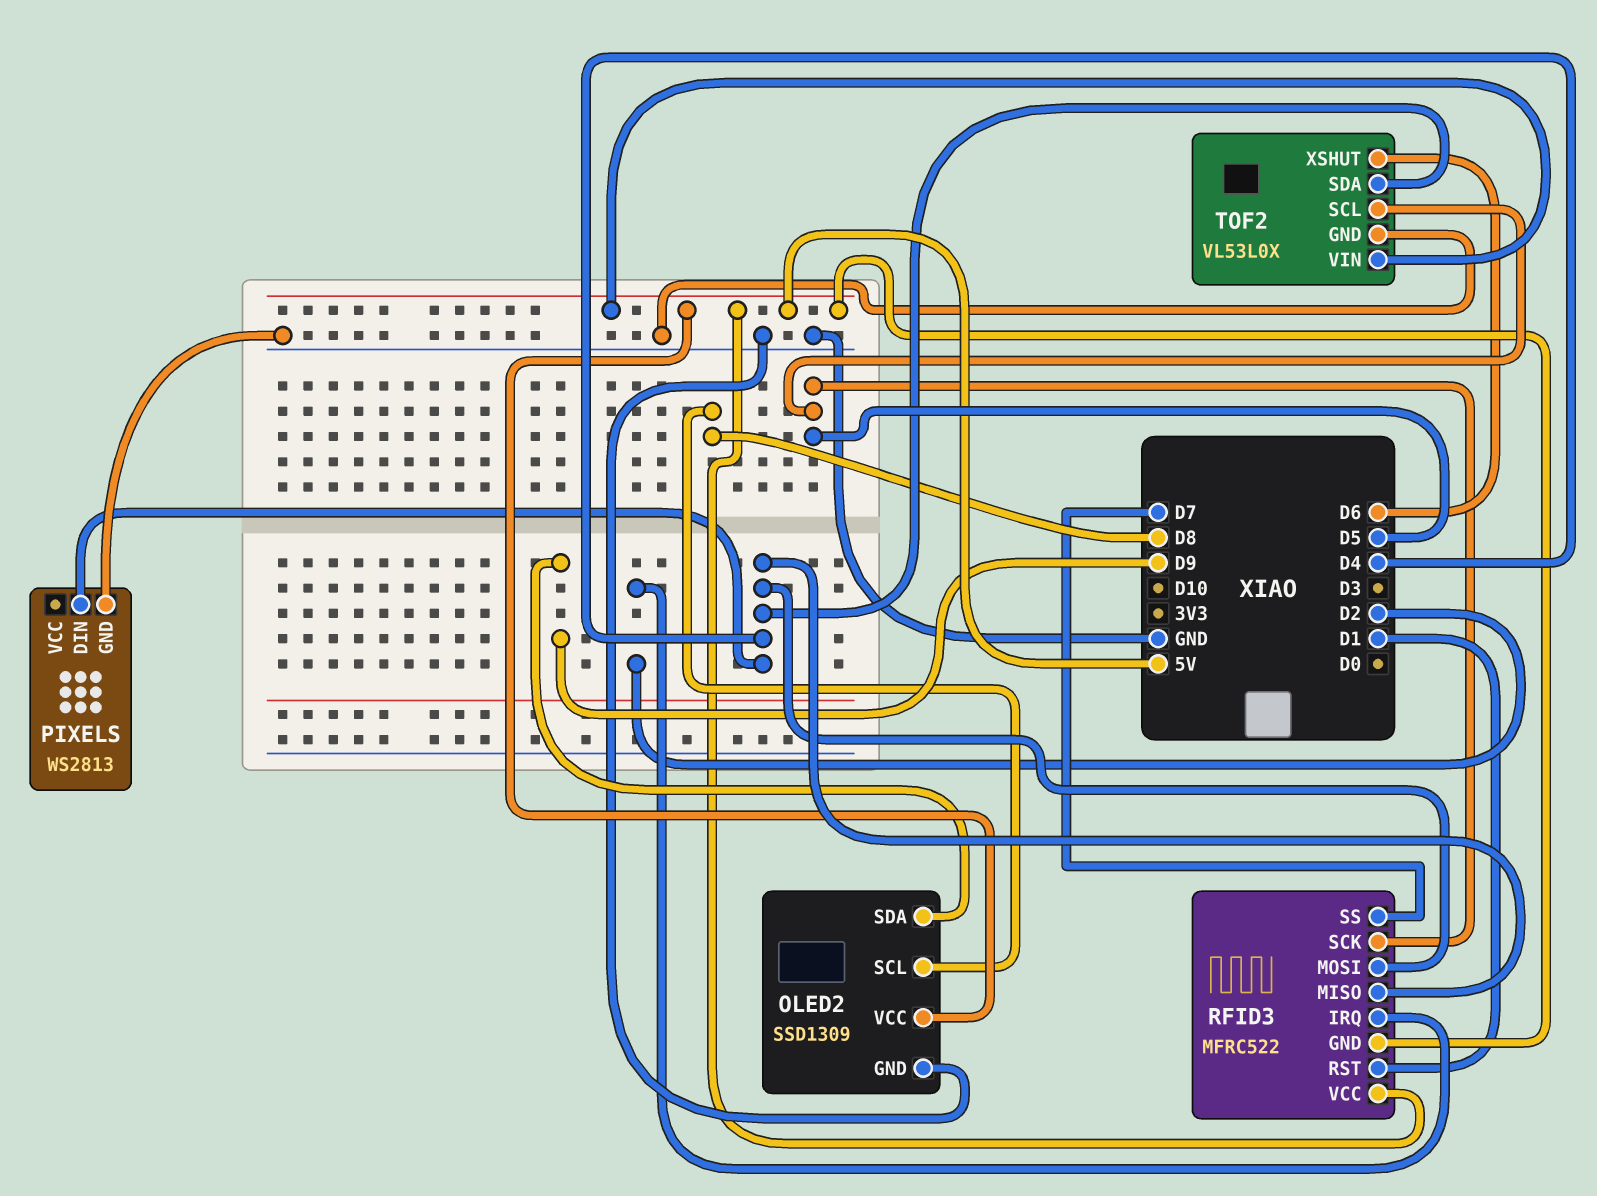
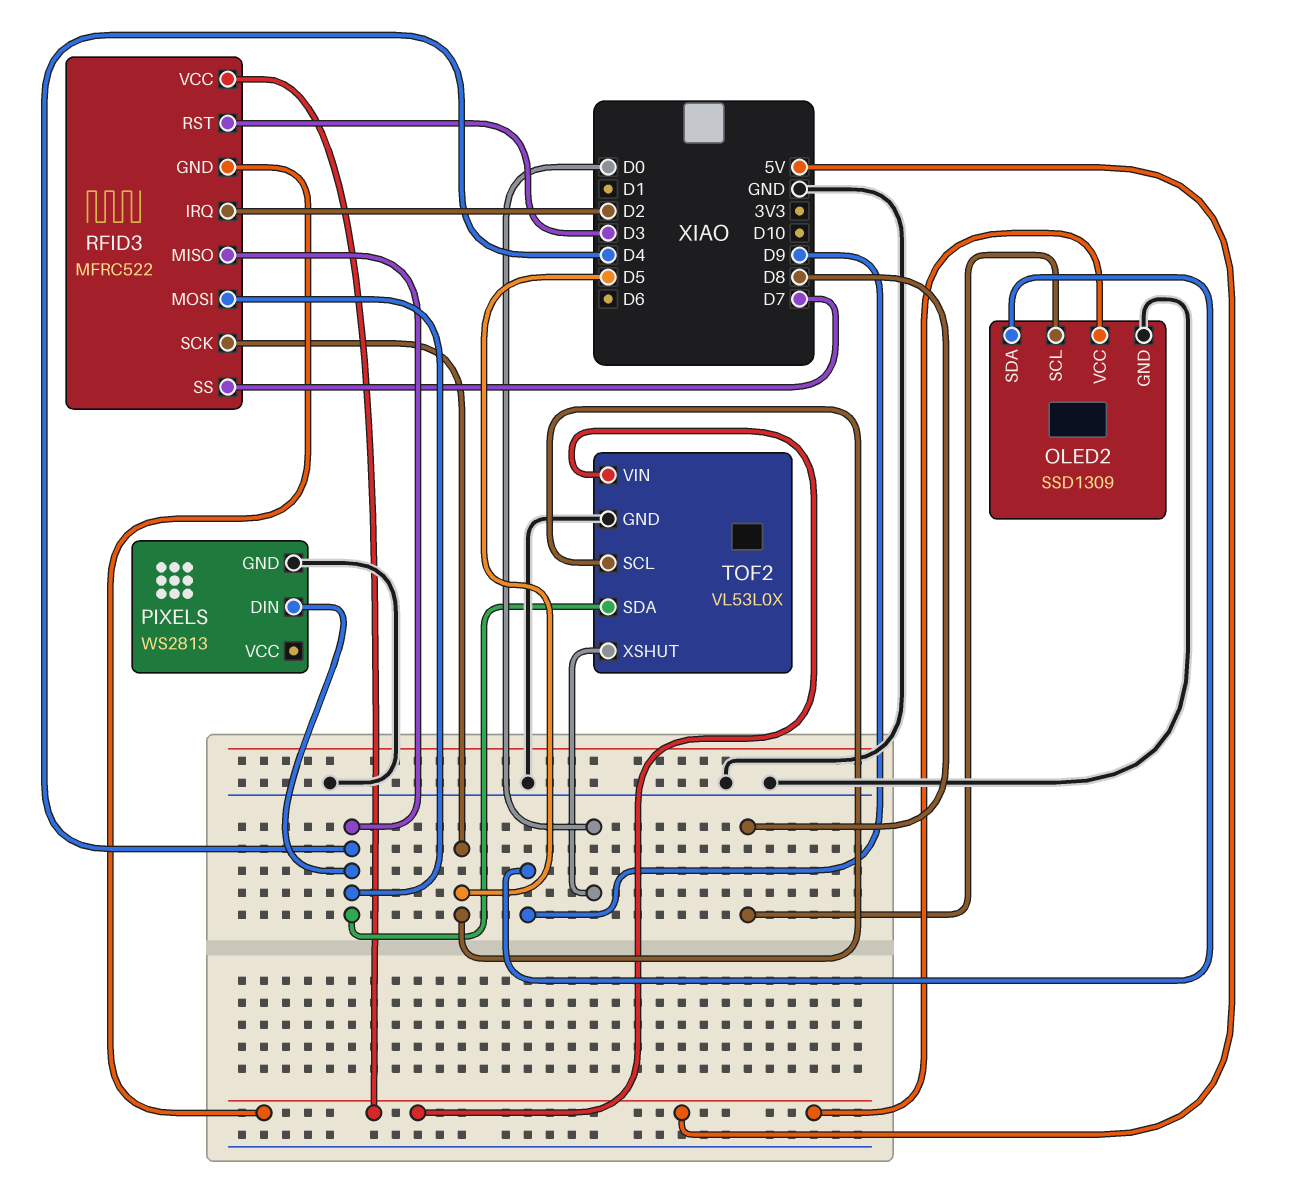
RFID3 pin RST: D1 -> D3
TOF2 pin XSHUT: D6 -> D0

